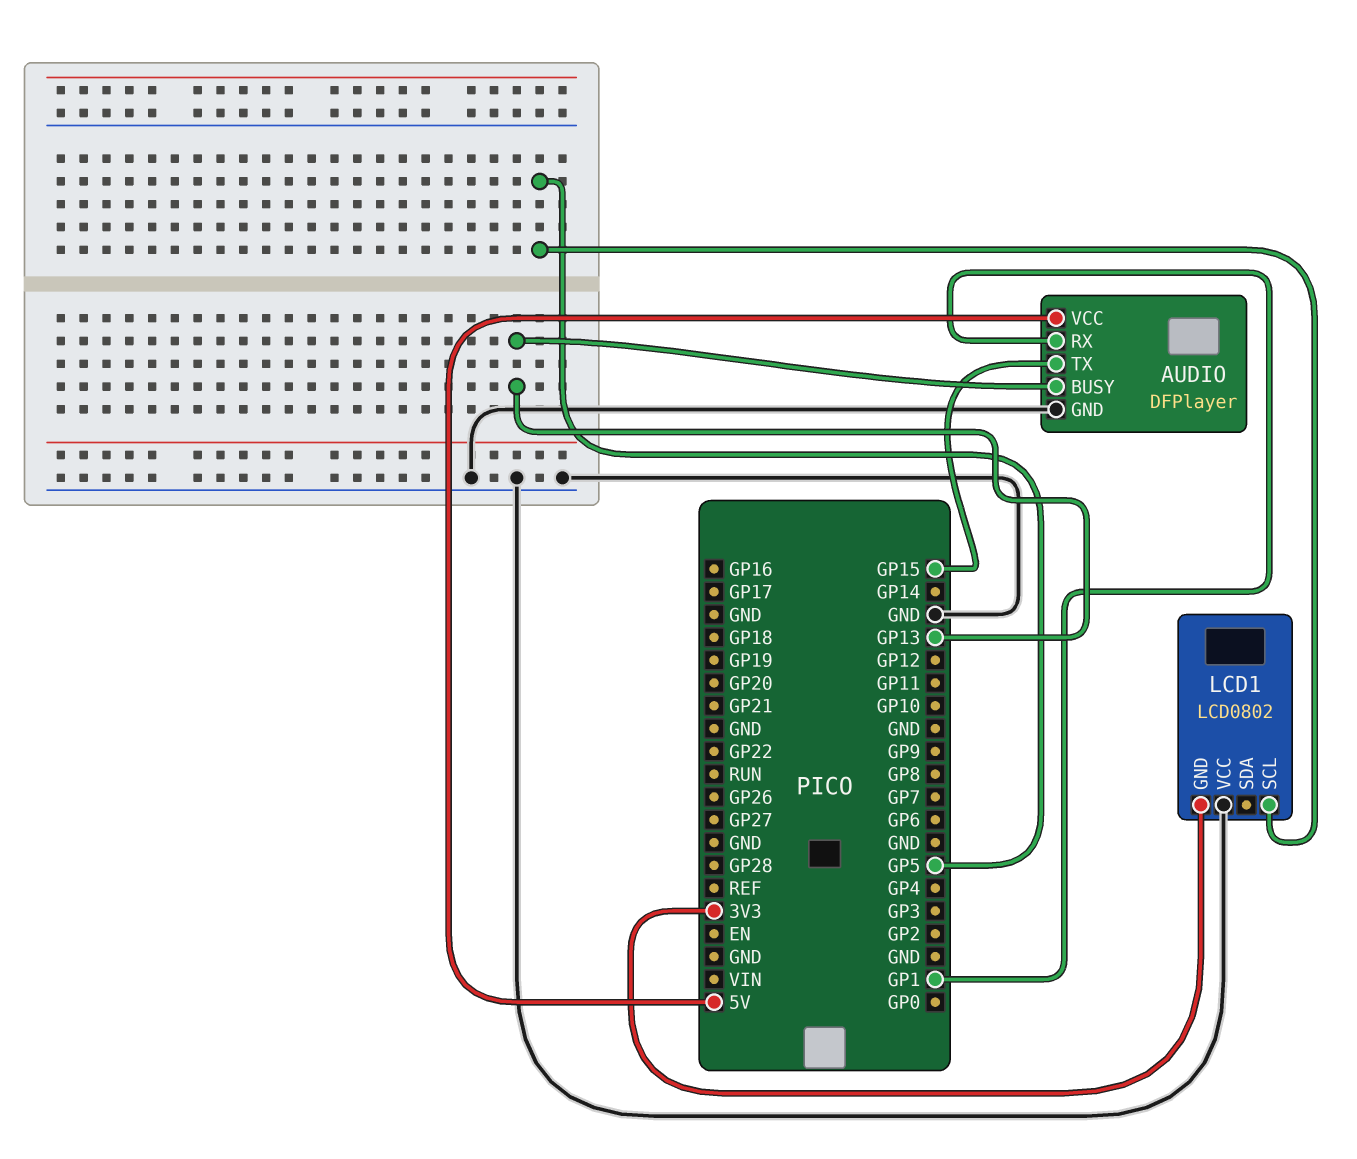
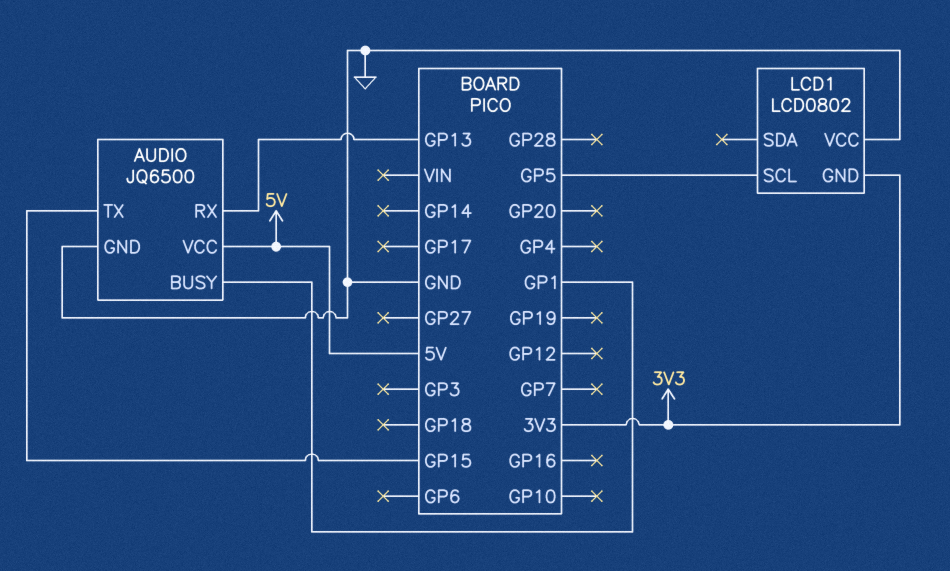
AUDIO: DFPlayer -> JQ6500
AUDIO pin BUSY: GP13 -> GP1
AUDIO pin RX: GP1 -> GP13

